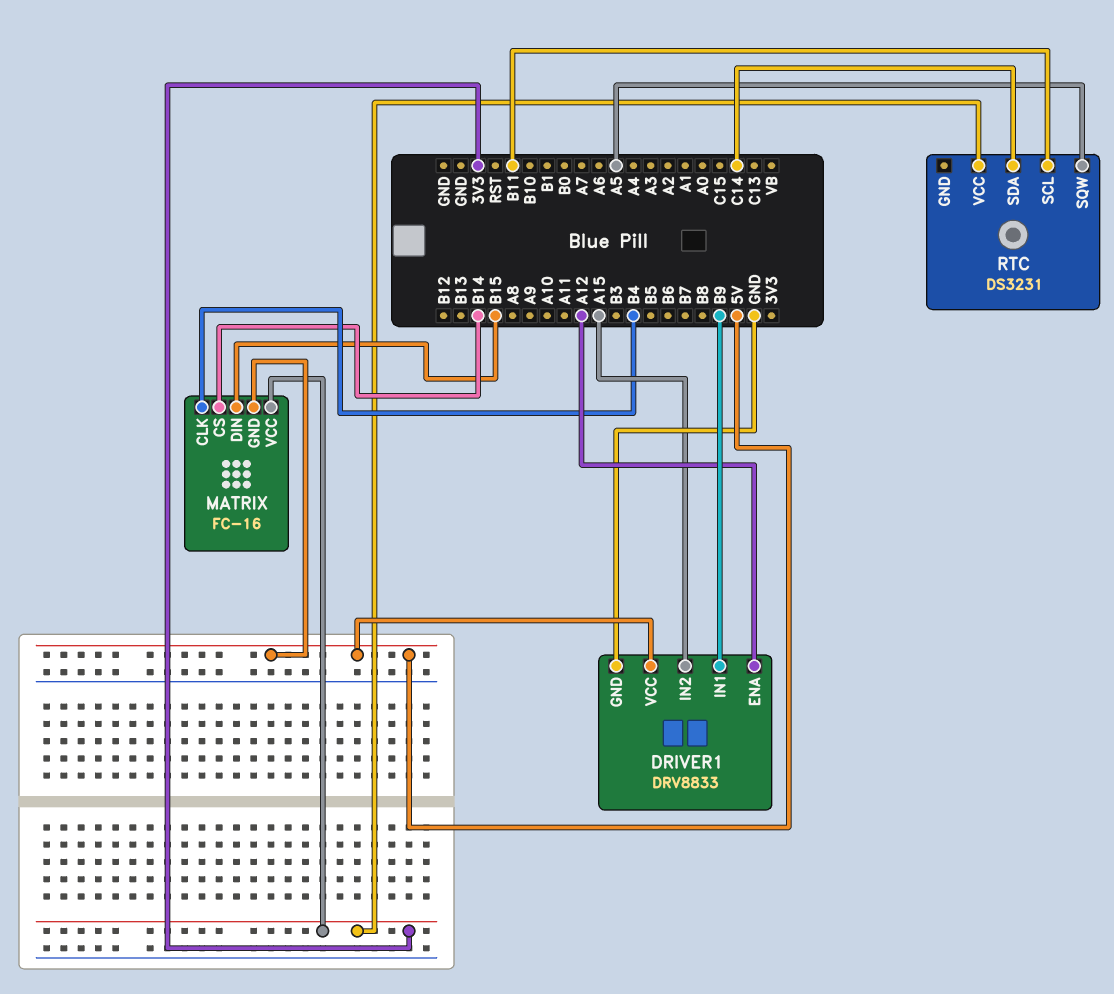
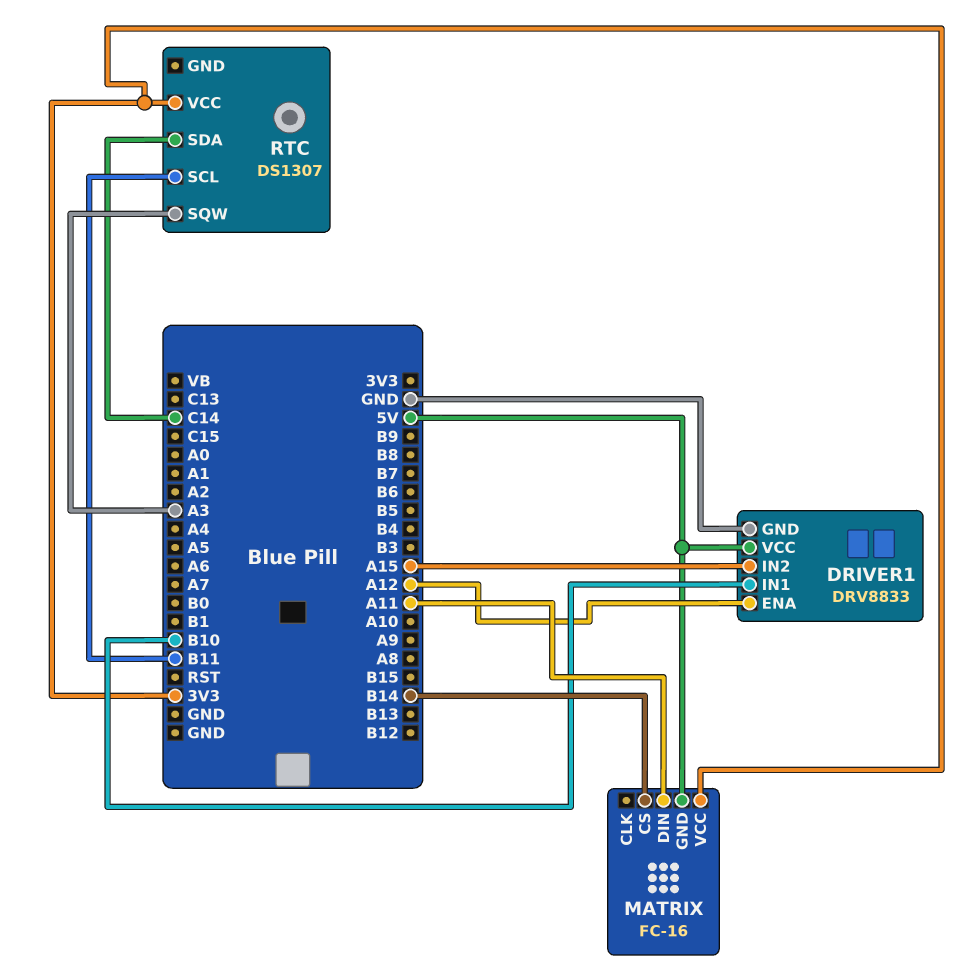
DRIVER1 pin IN1: B9 -> B10
MATRIX pin CLK: B4 -> none
MATRIX pin DIN: B15 -> A11
RTC: DS3231 -> DS1307
RTC pin SQW: A5 -> A3

